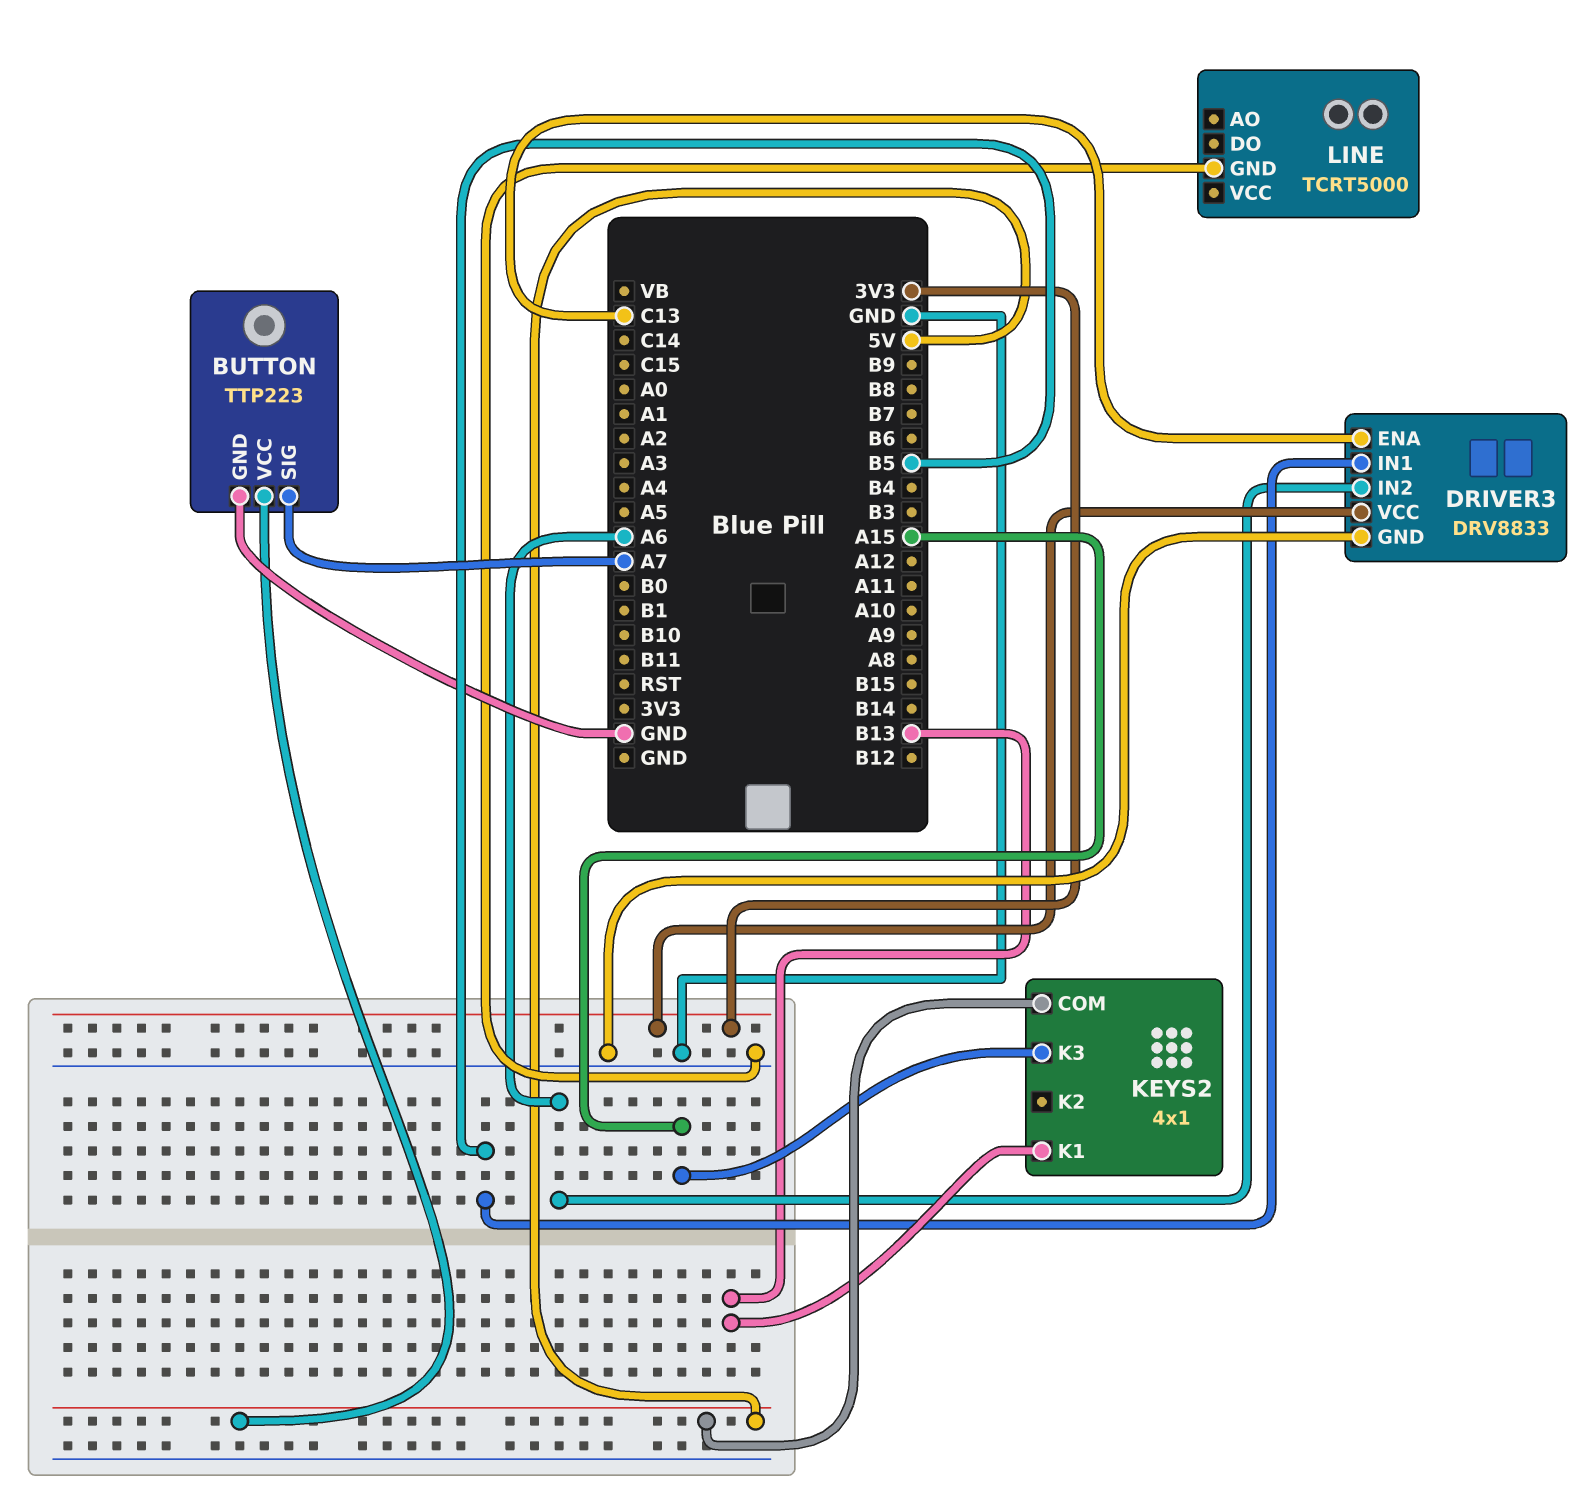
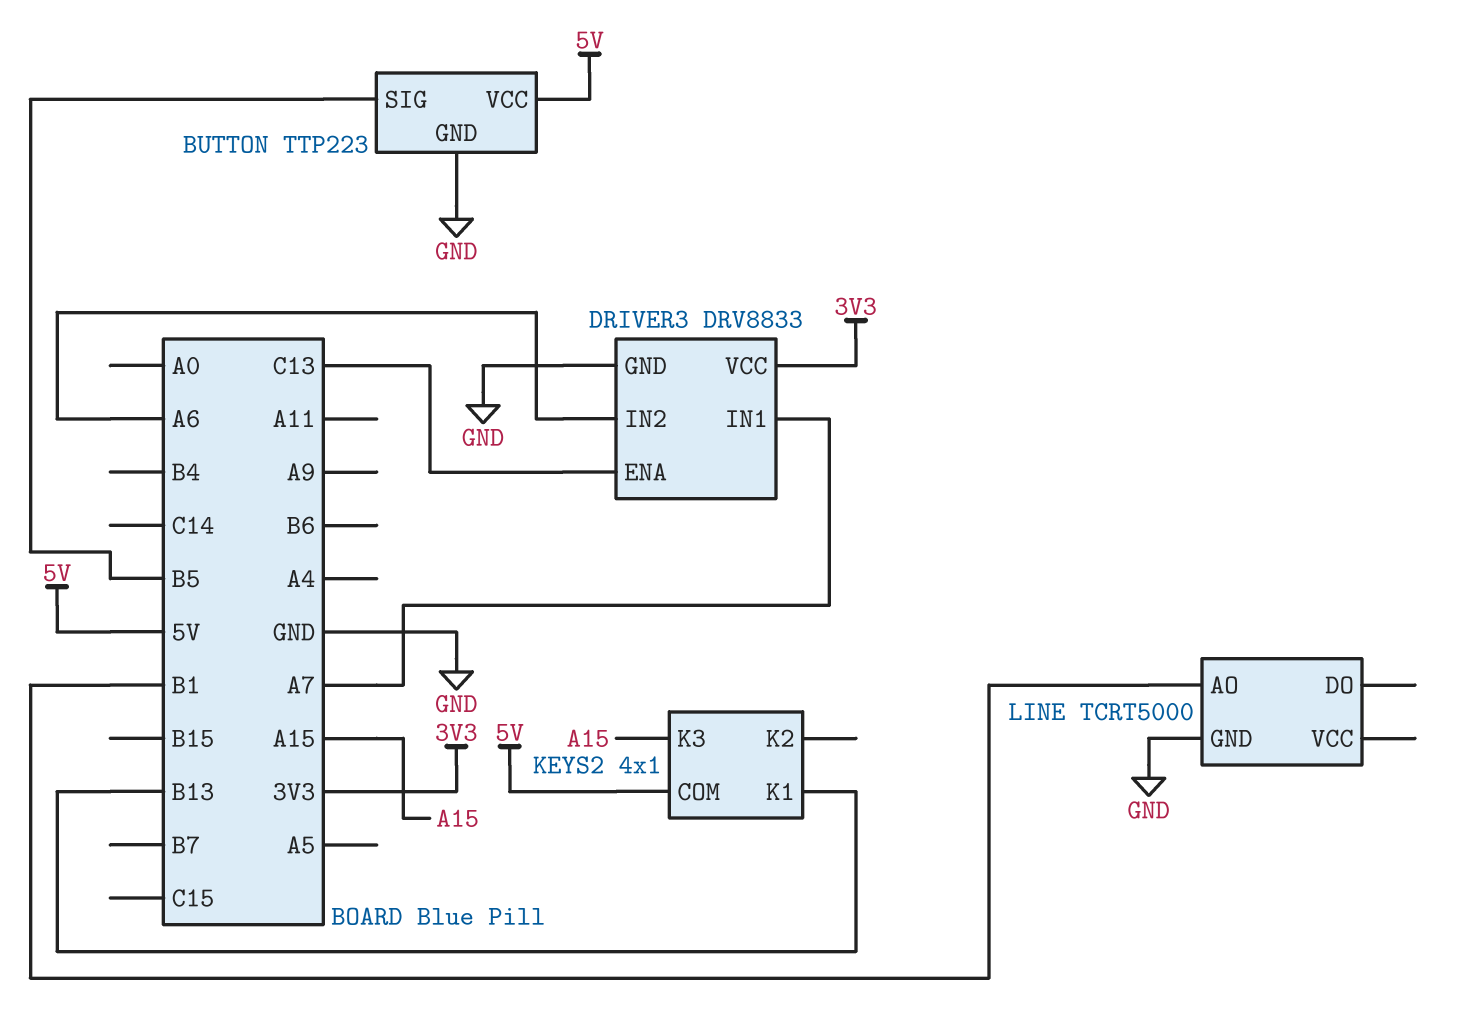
BUTTON pin SIG: A7 -> B5
DRIVER3 pin IN1: B5 -> A7
LINE pin AO: none -> B1

